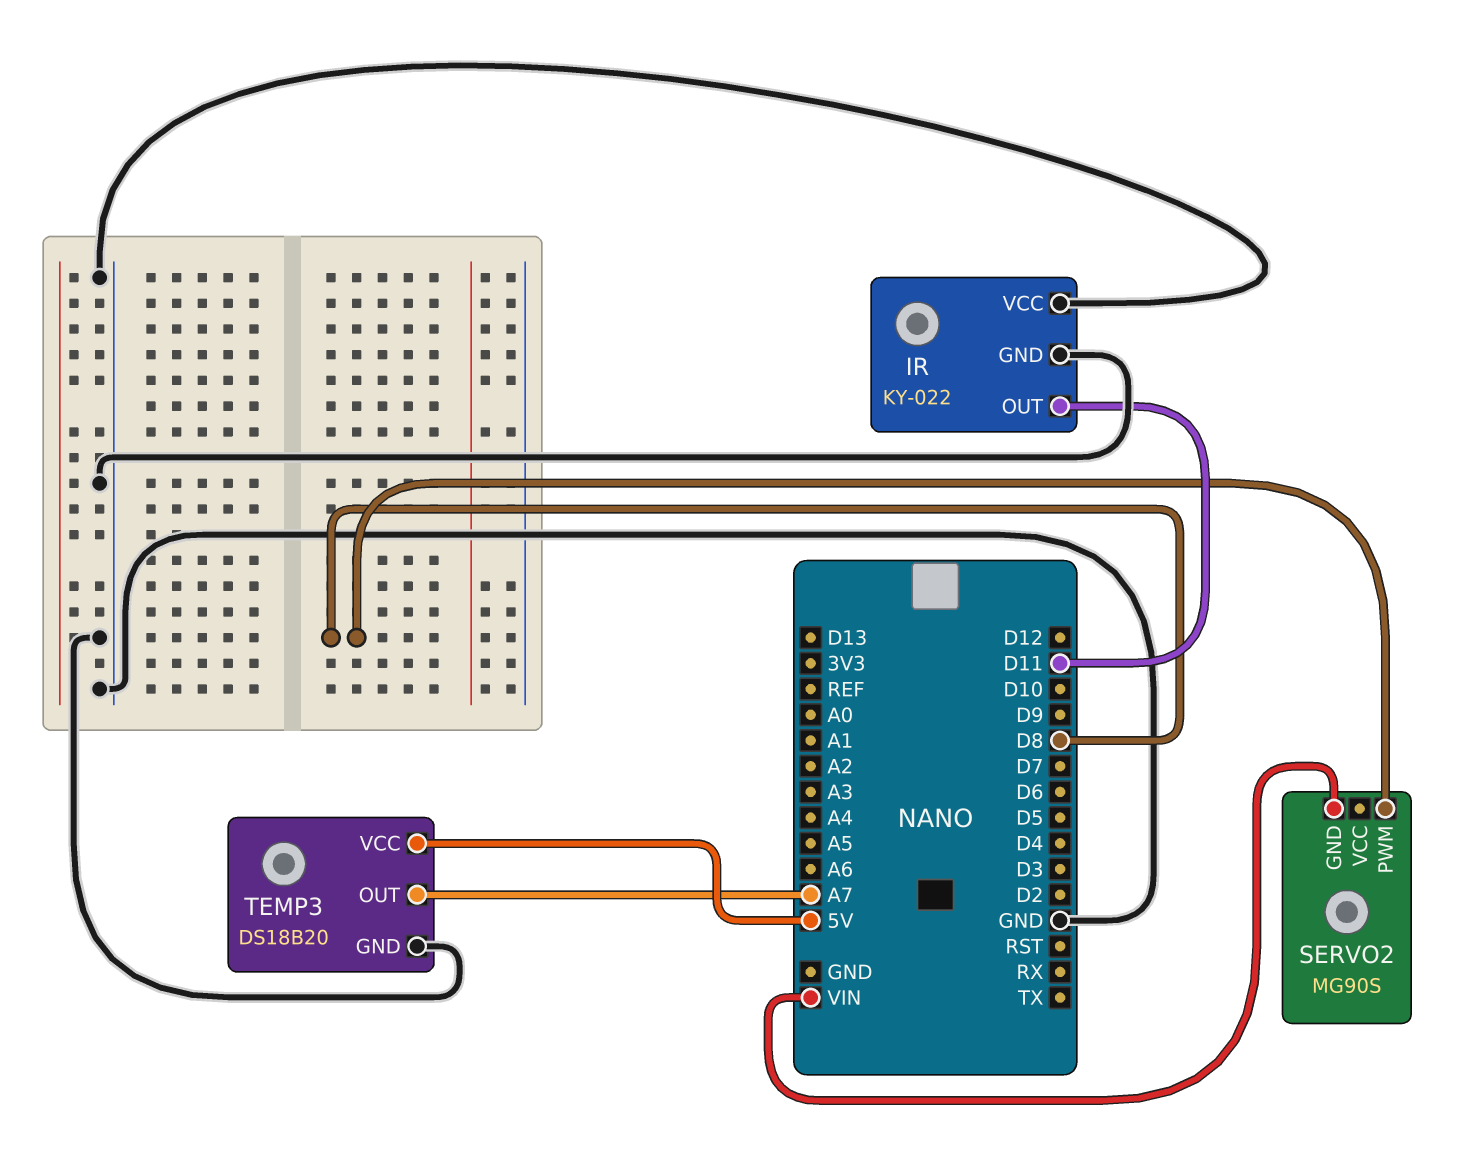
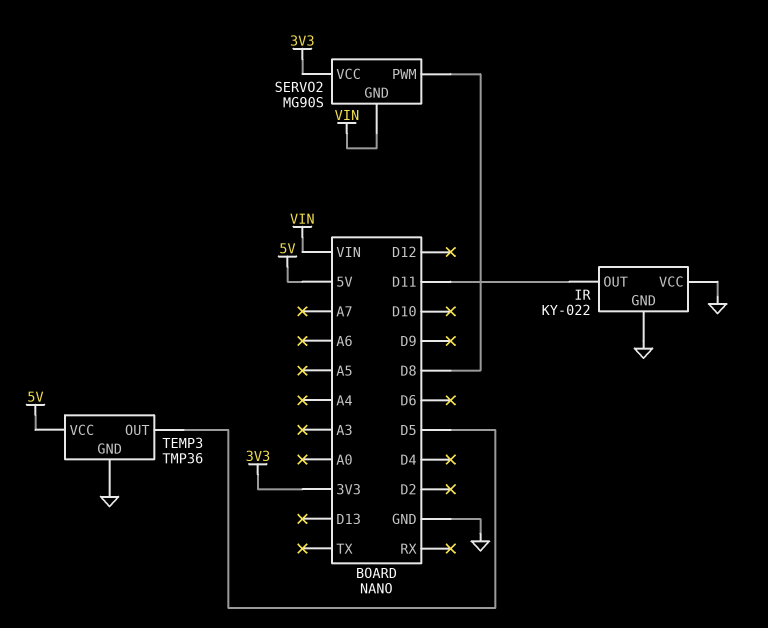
SERVO2 pin VCC: none -> 3V3
TEMP3: DS18B20 -> TMP36
TEMP3 pin OUT: A7 -> D5

